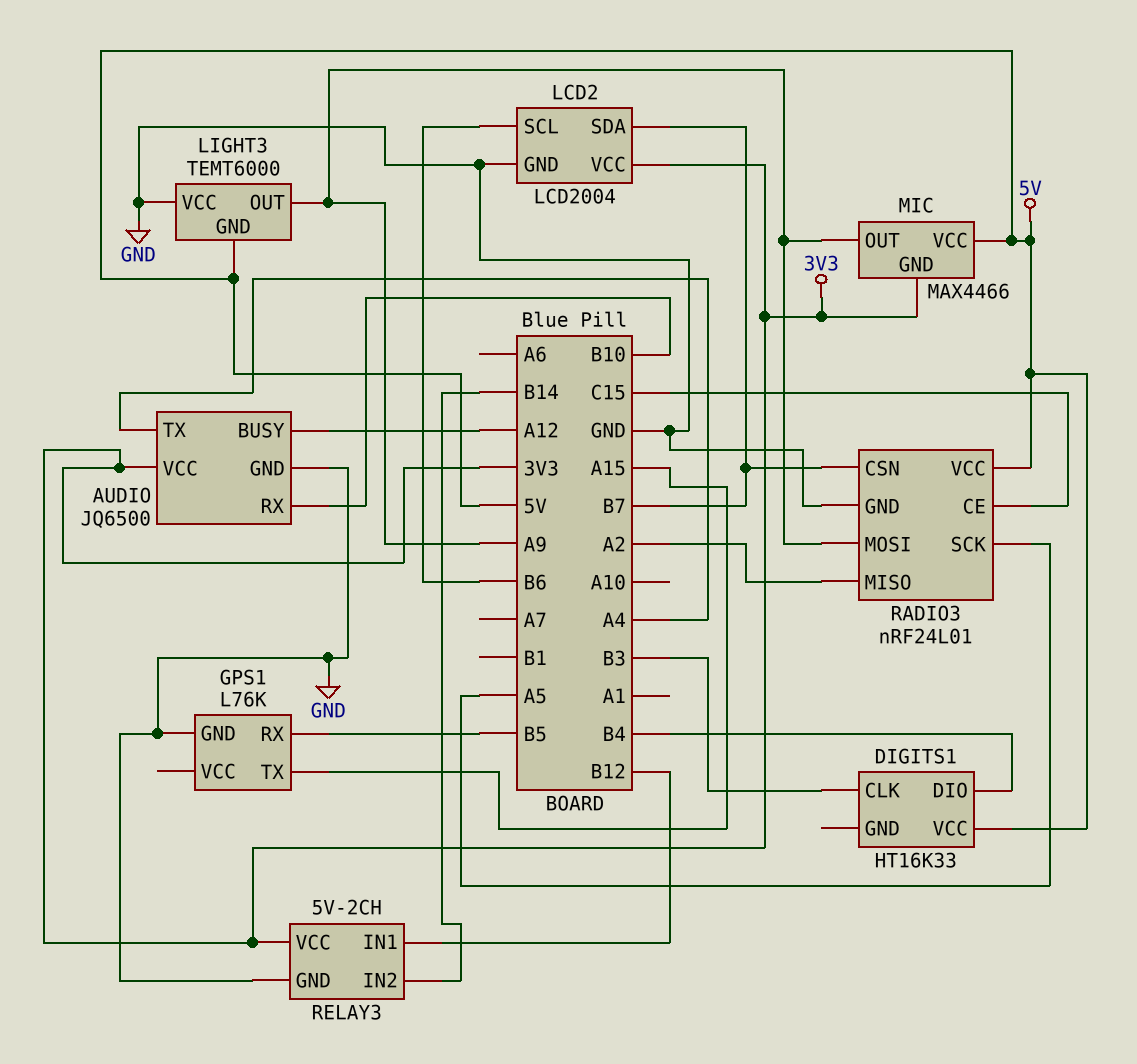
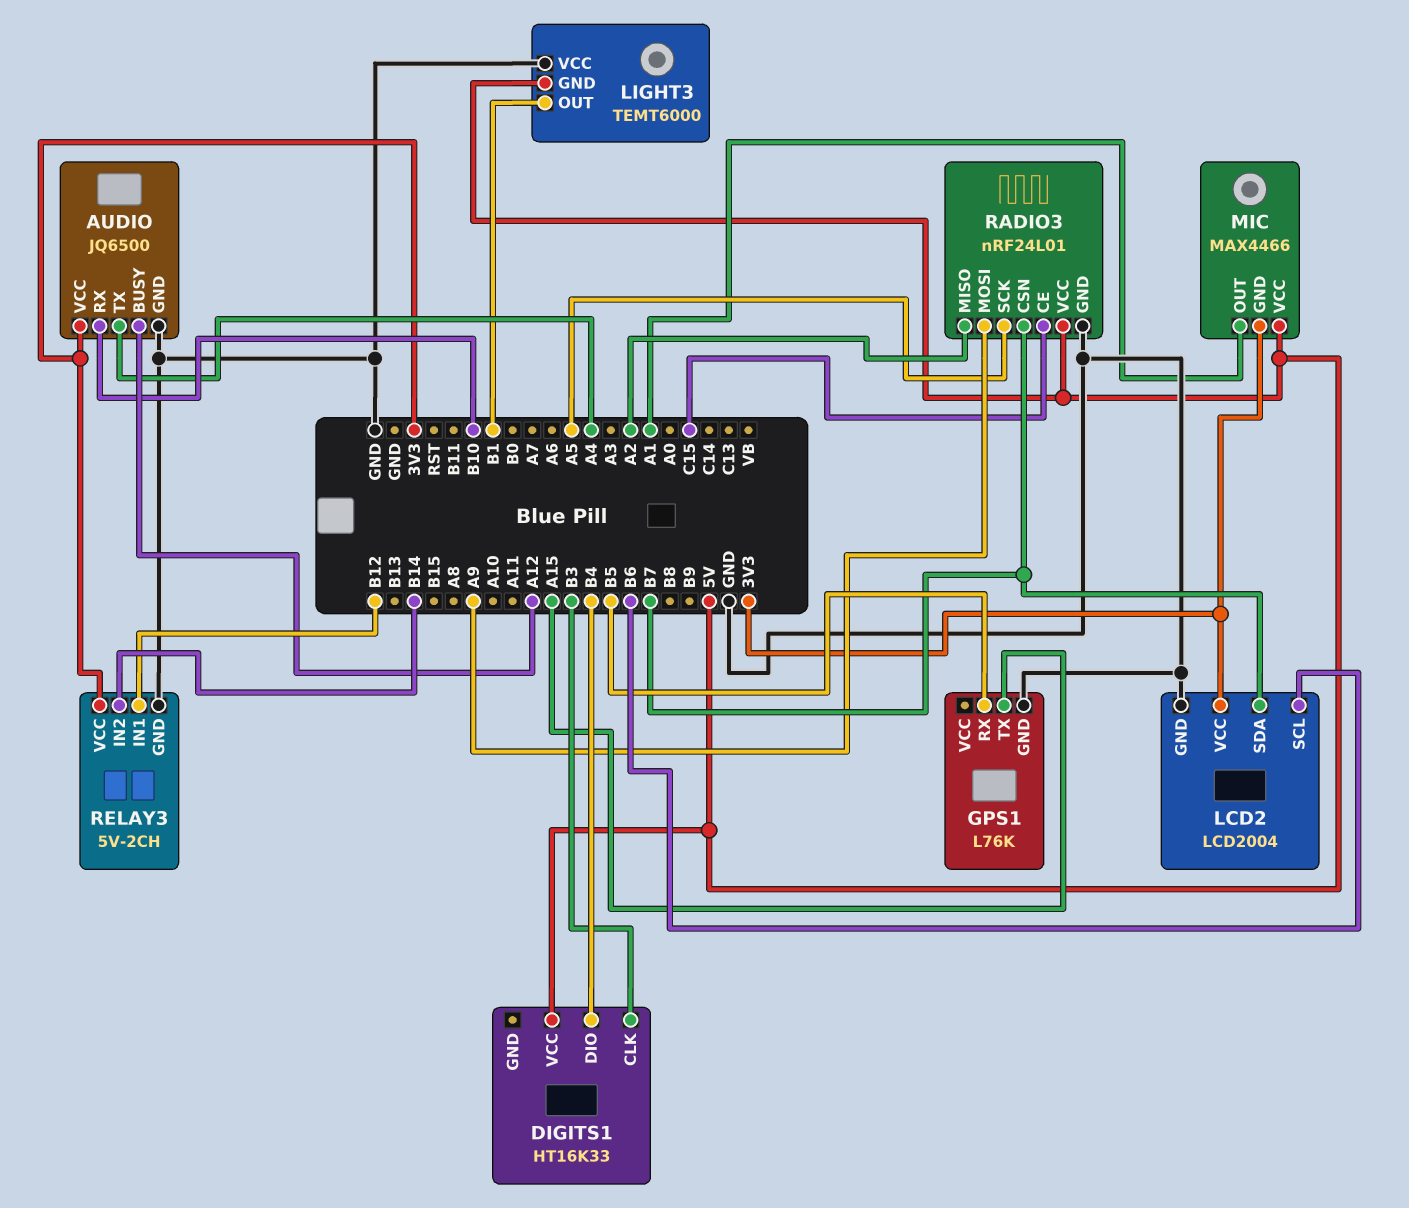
LIGHT3 pin OUT: A9 -> B1
MIC pin OUT: A9 -> A1

